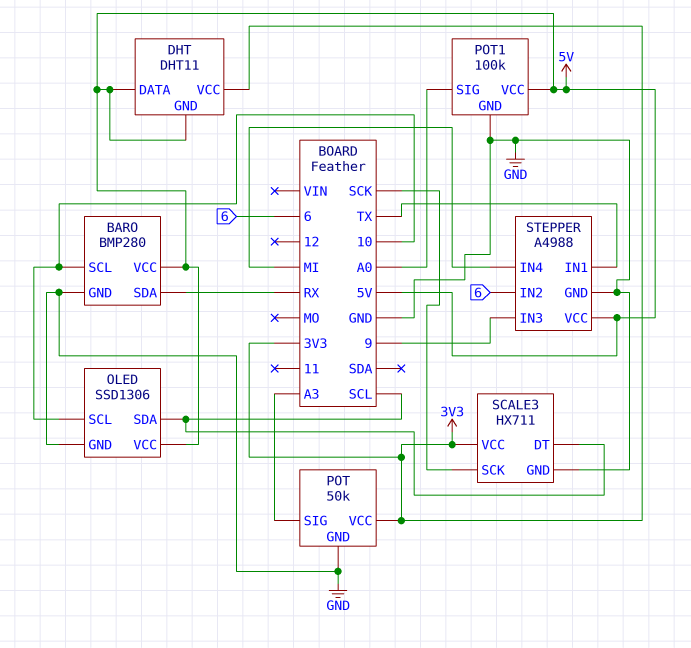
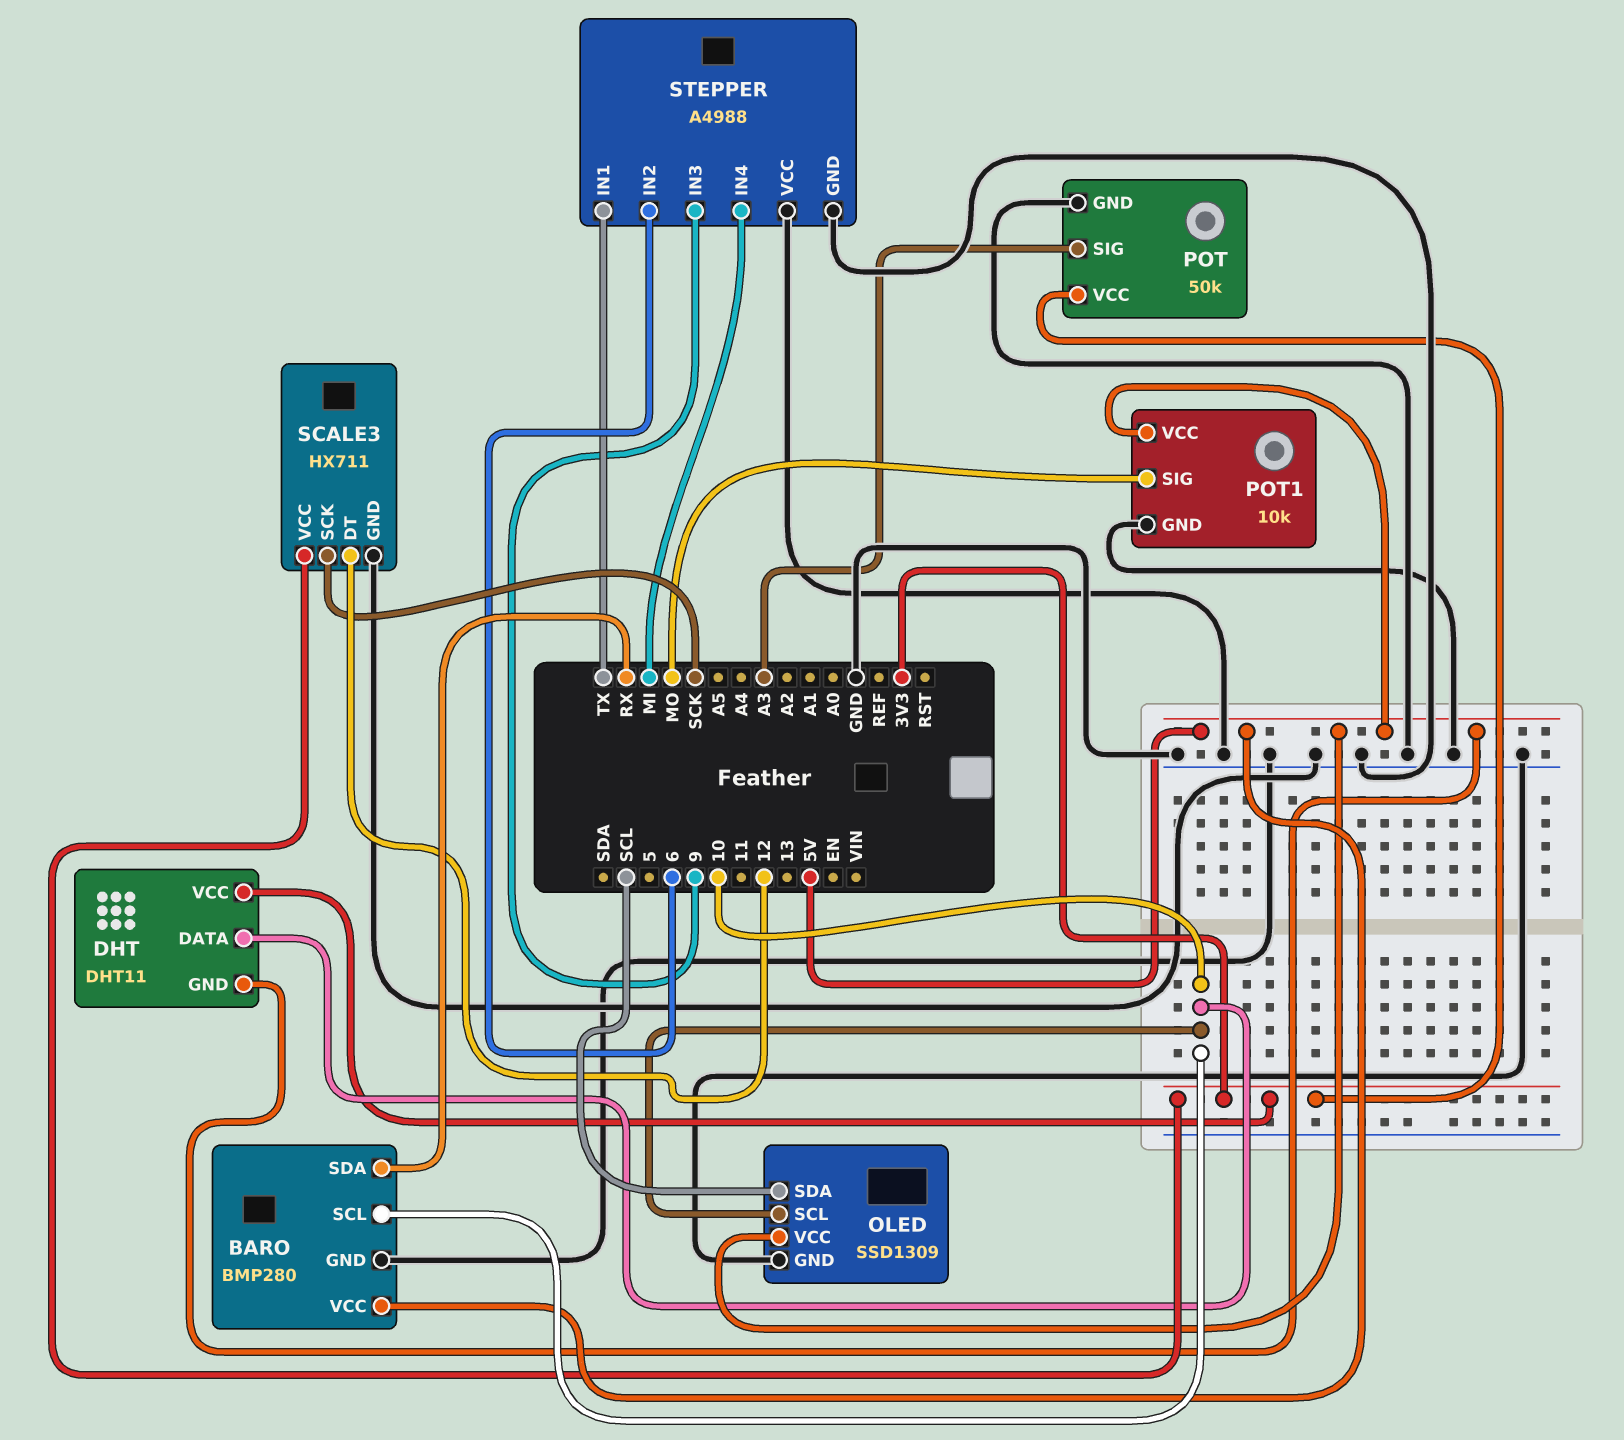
DHT pin DATA: 5V -> 10
OLED: SSD1306 -> SSD1309
POT1: 100k -> 10k
POT1 pin SIG: A0 -> MO
SCALE3 pin DT: SCL -> 12
STEPPER pin VCC: 5V -> GND

